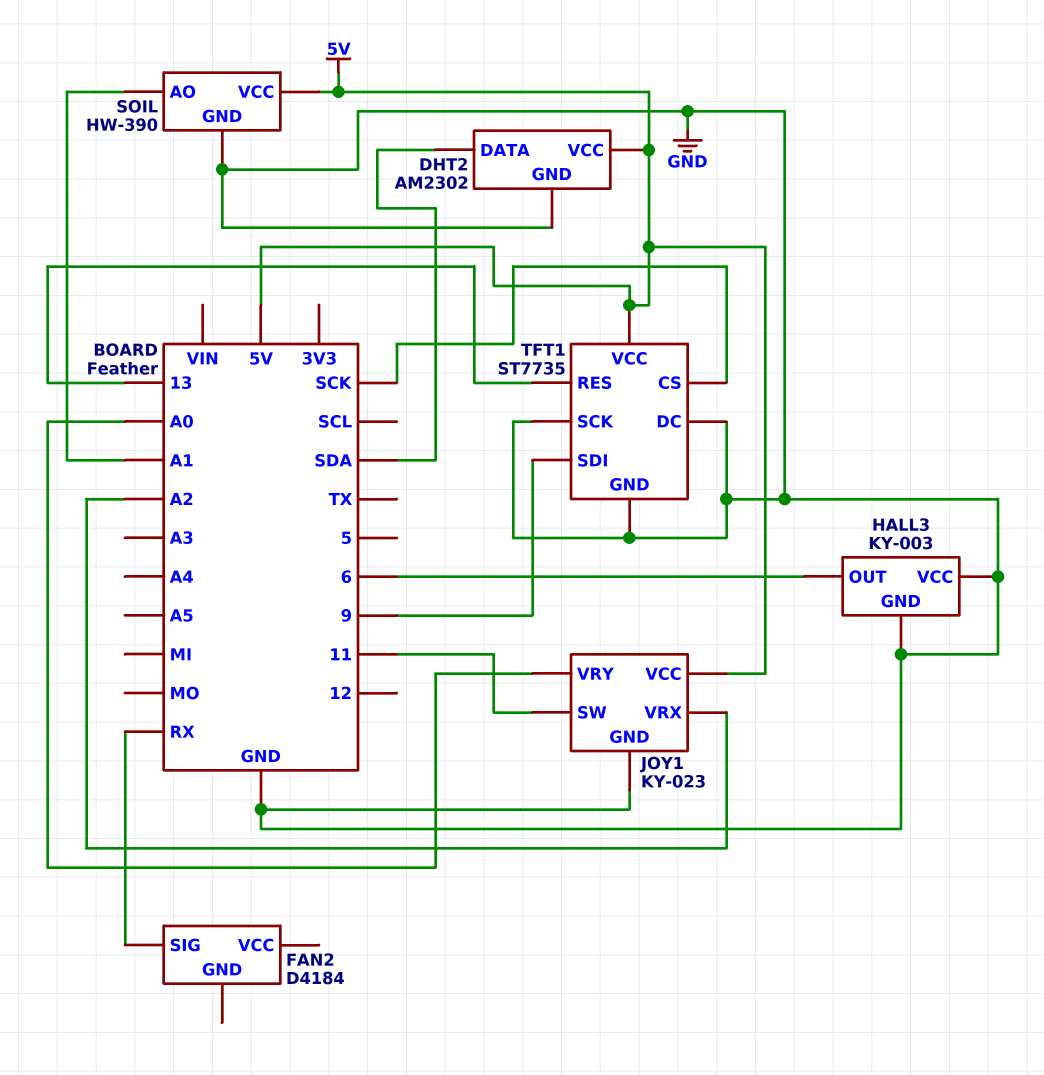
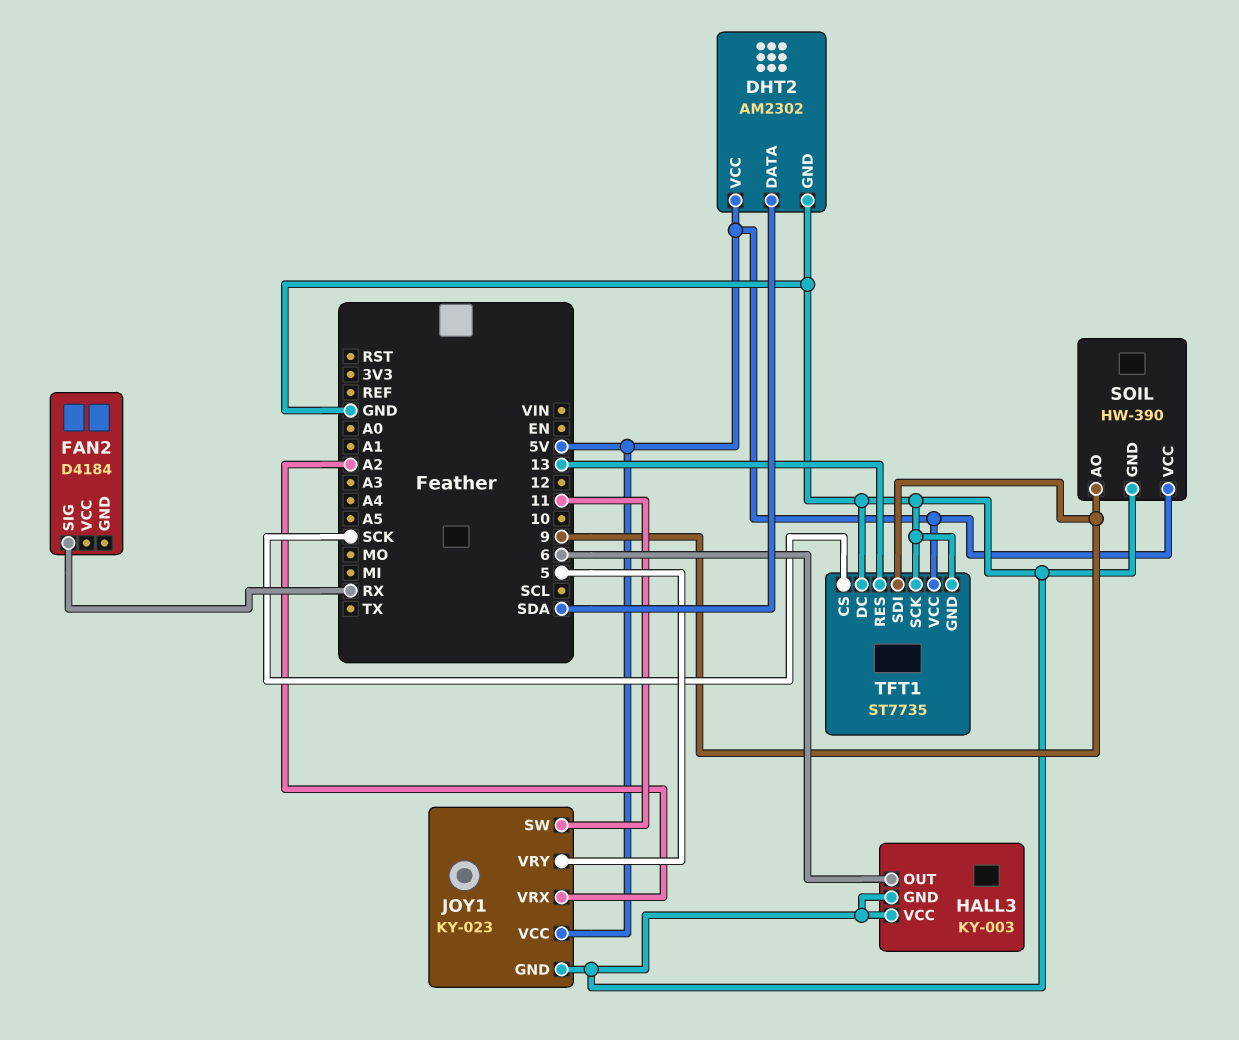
JOY1 pin VRY: A0 -> 5
SOIL pin AO: A1 -> 9

